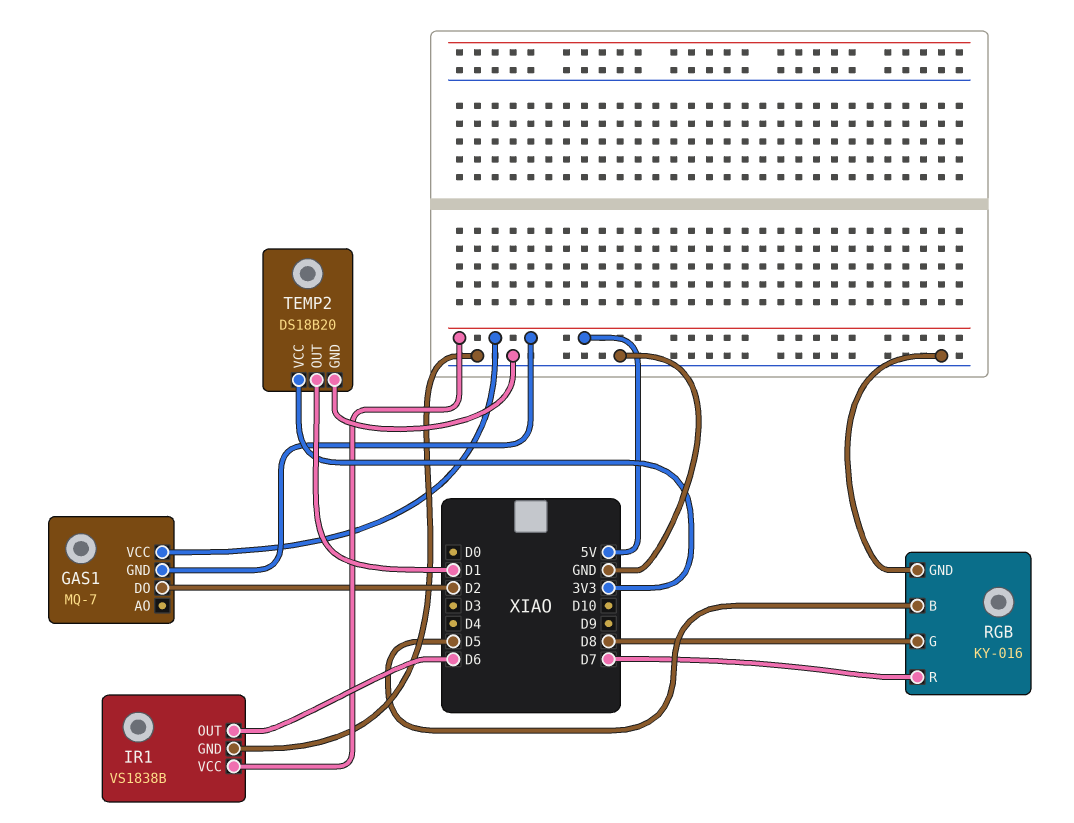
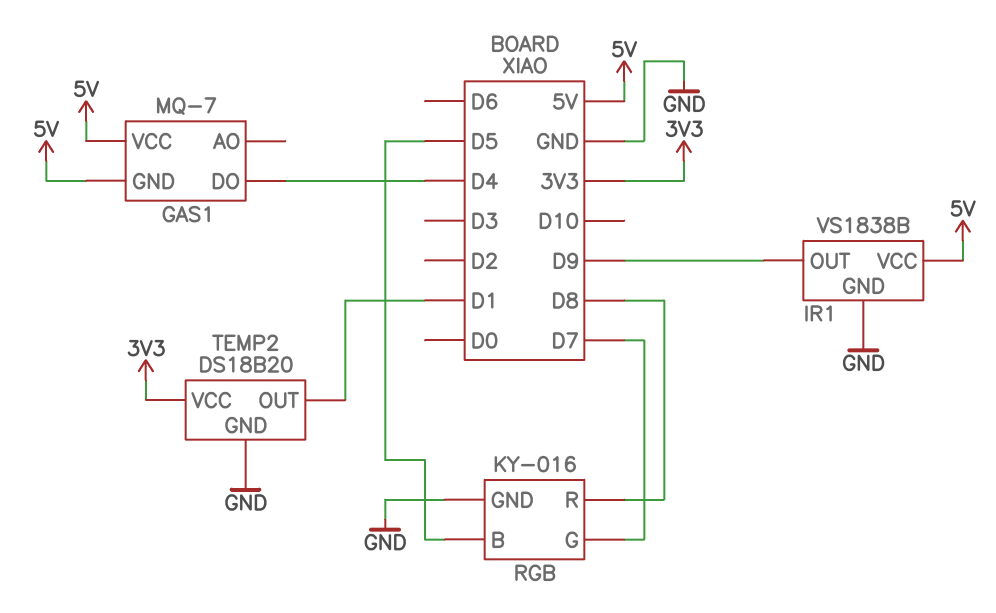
GAS1 pin DO: D2 -> D4
IR1 pin OUT: D6 -> D9
RGB pin G: D8 -> D7
RGB pin R: D7 -> D8

